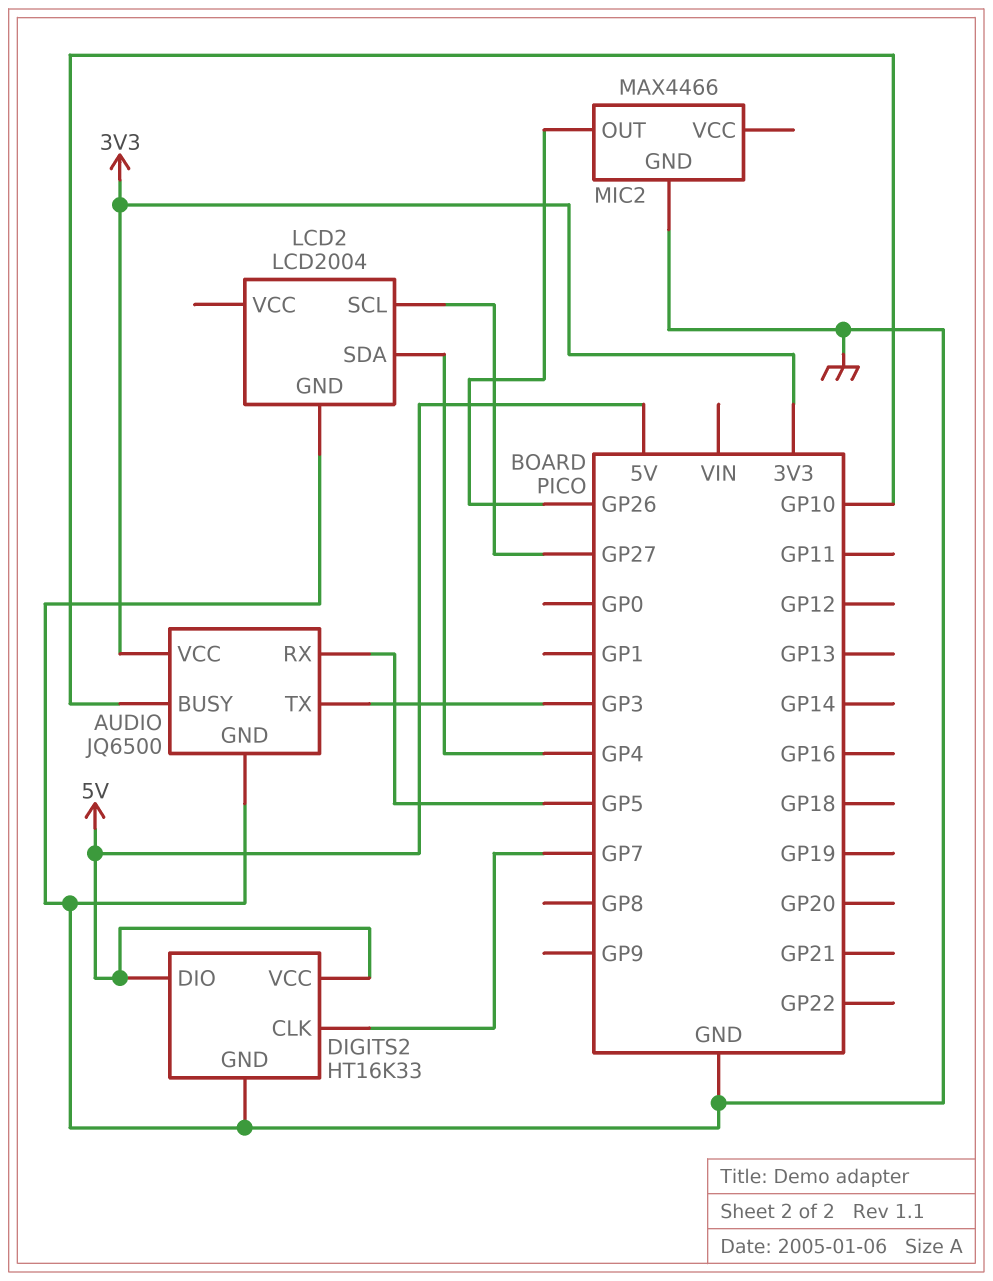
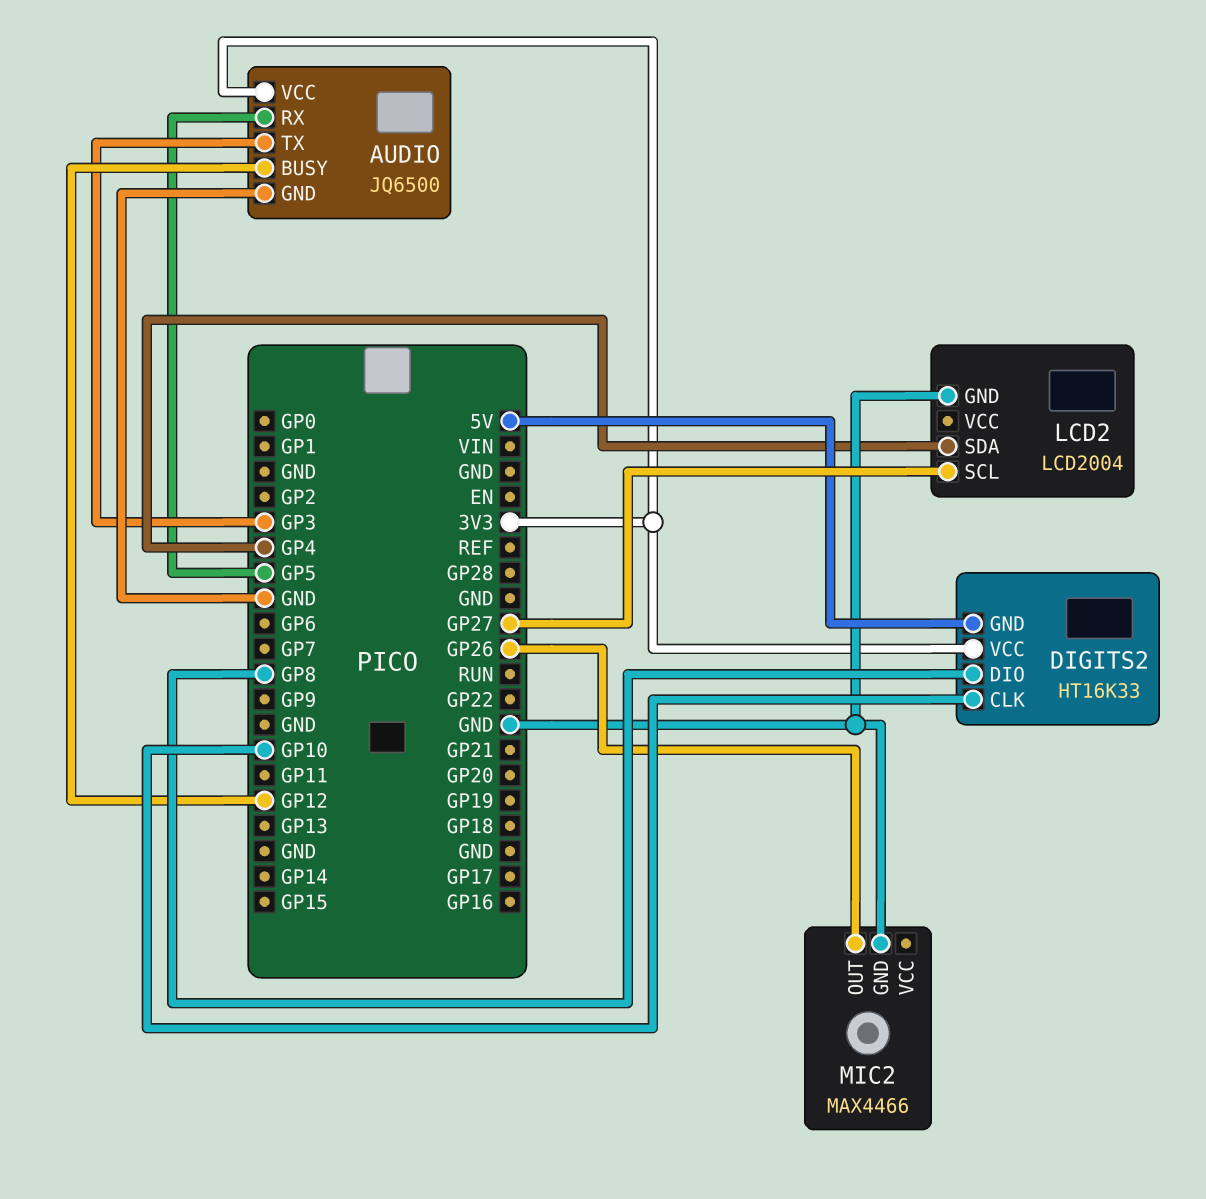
AUDIO pin BUSY: GP10 -> GP12
DIGITS2 pin CLK: GP7 -> GP10
DIGITS2 pin DIO: 5V -> GP8
DIGITS2 pin GND: GND -> 5V
DIGITS2 pin VCC: 5V -> 3V3

